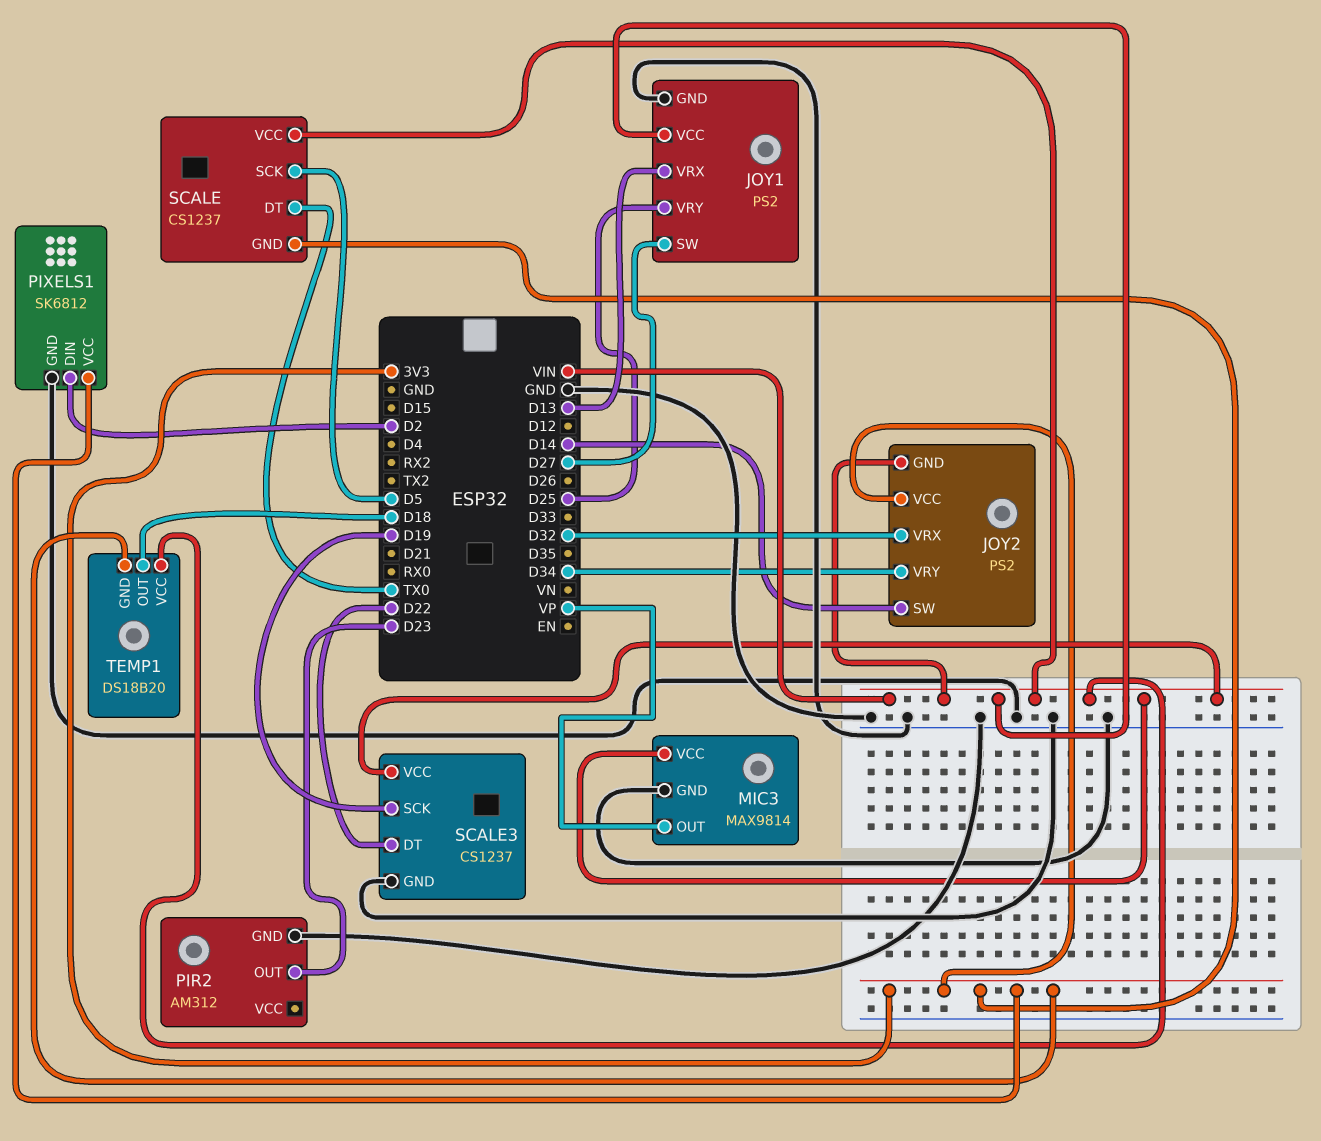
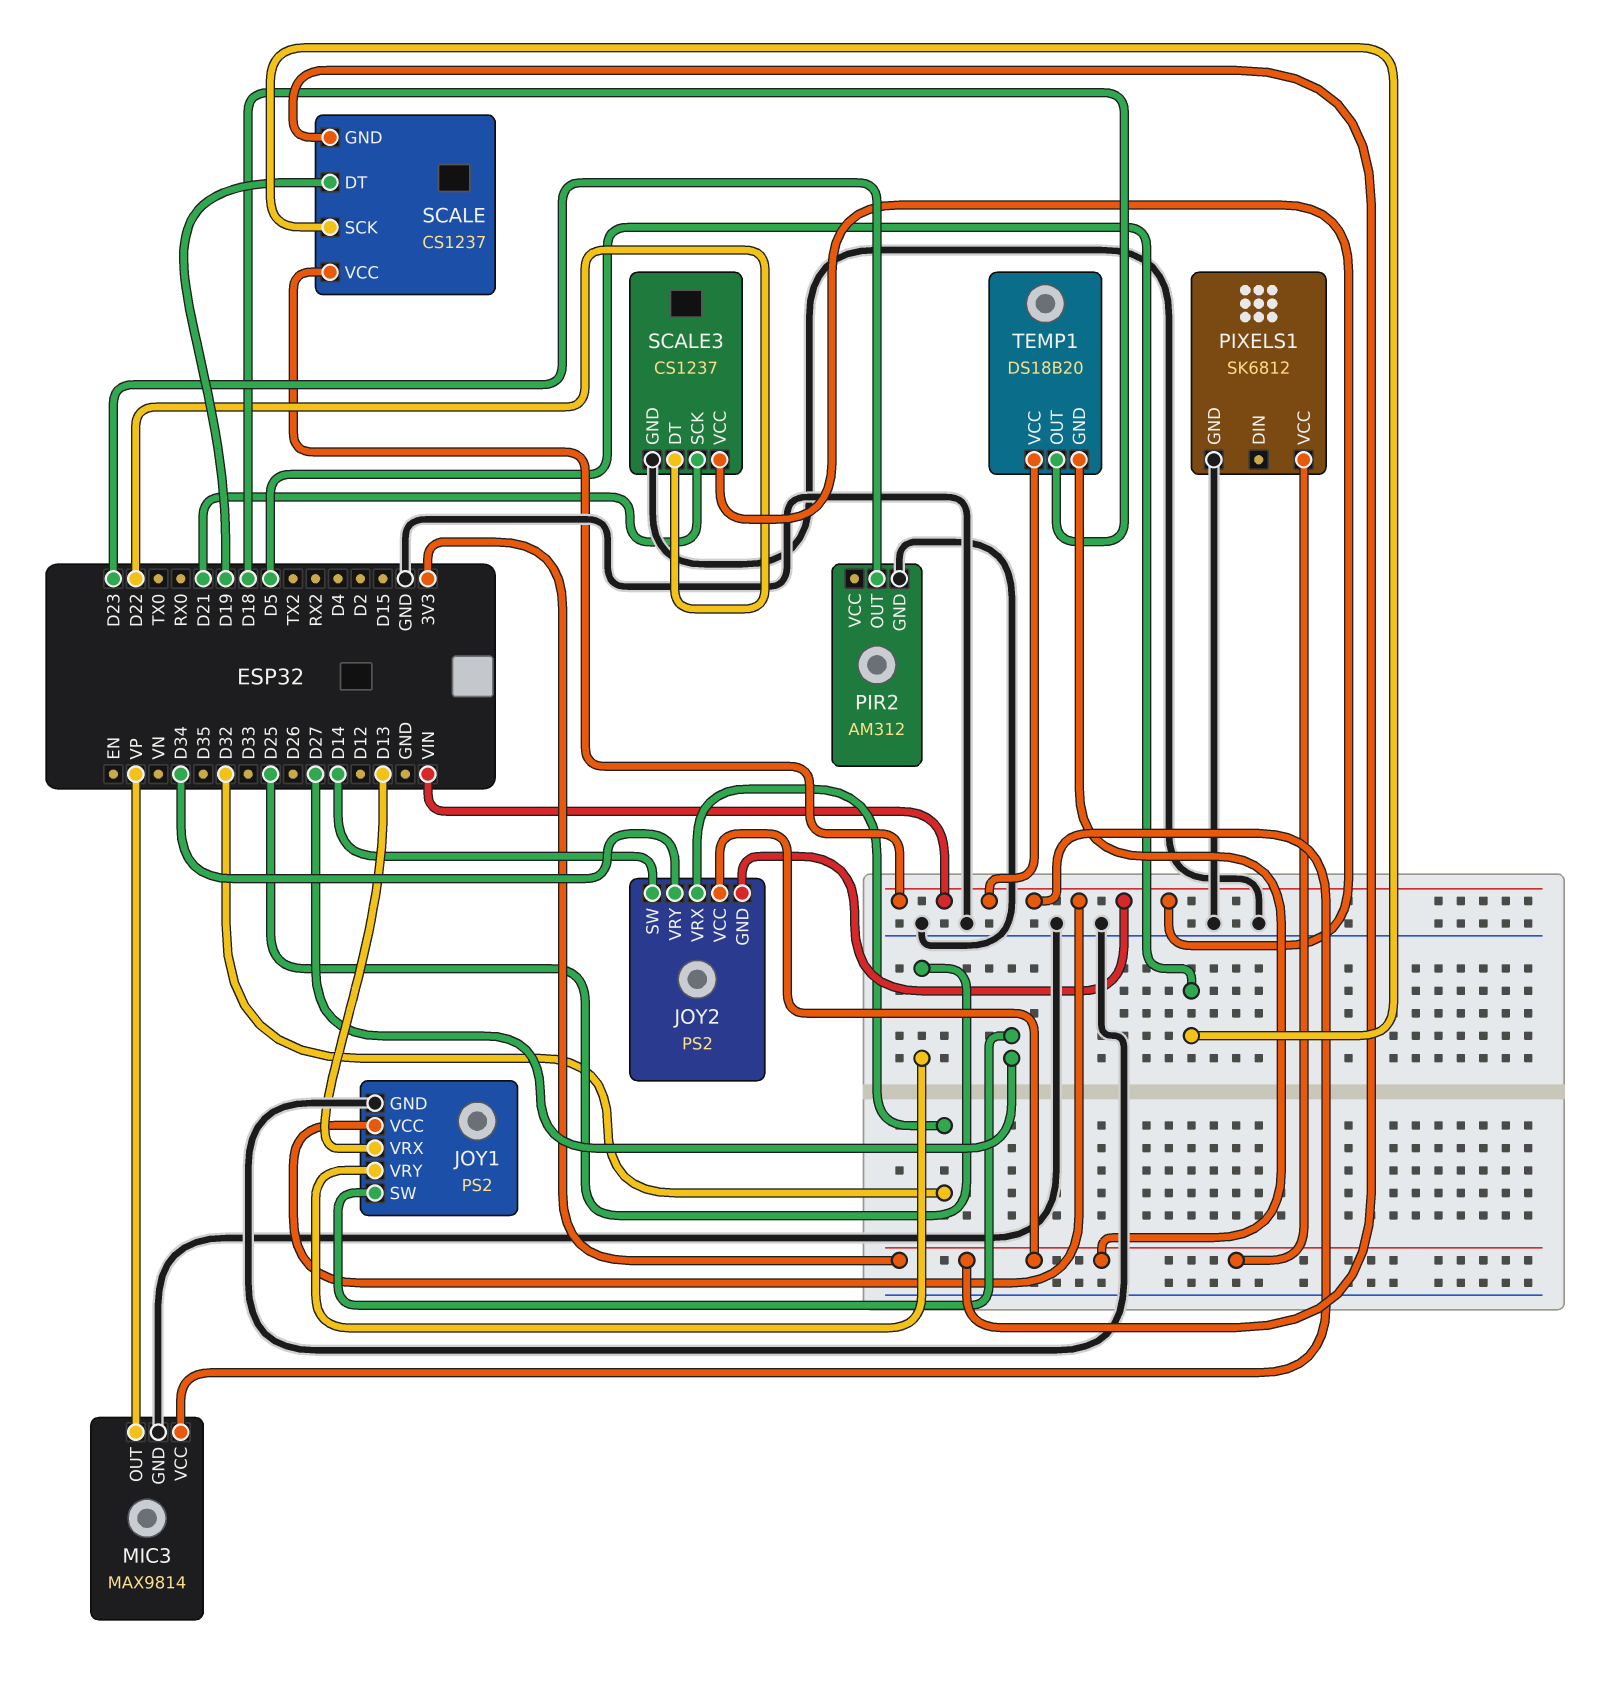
PIXELS1 pin DIN: D2 -> none
SCALE pin DT: TX0 -> D19
SCALE3 pin SCK: D19 -> D21

